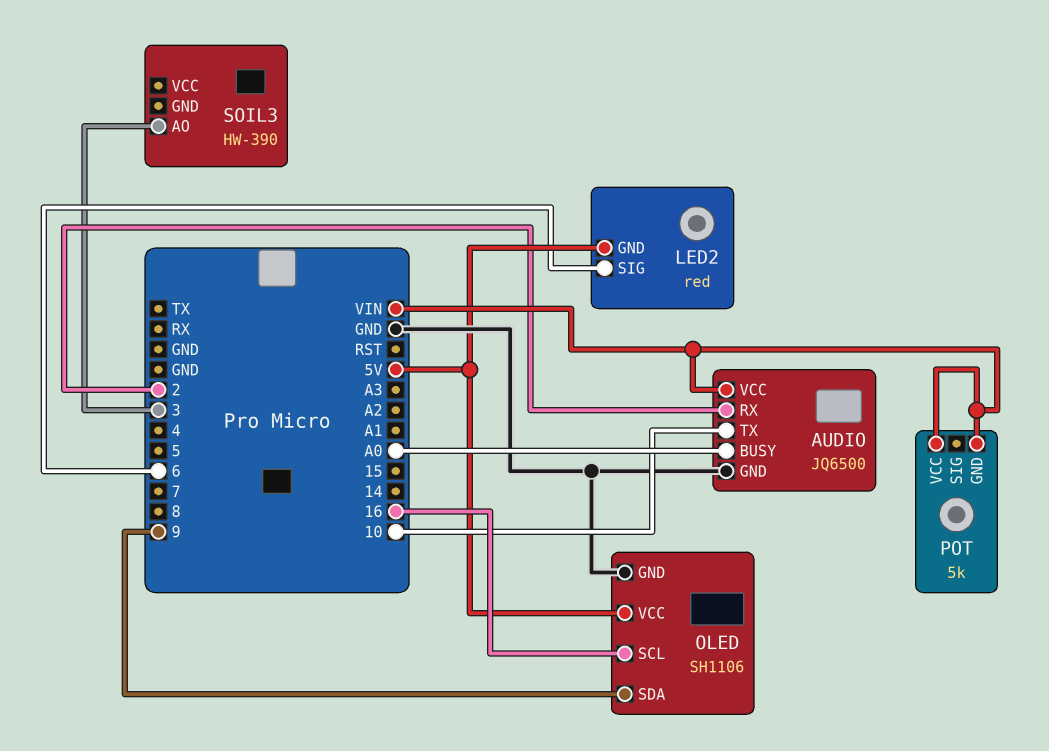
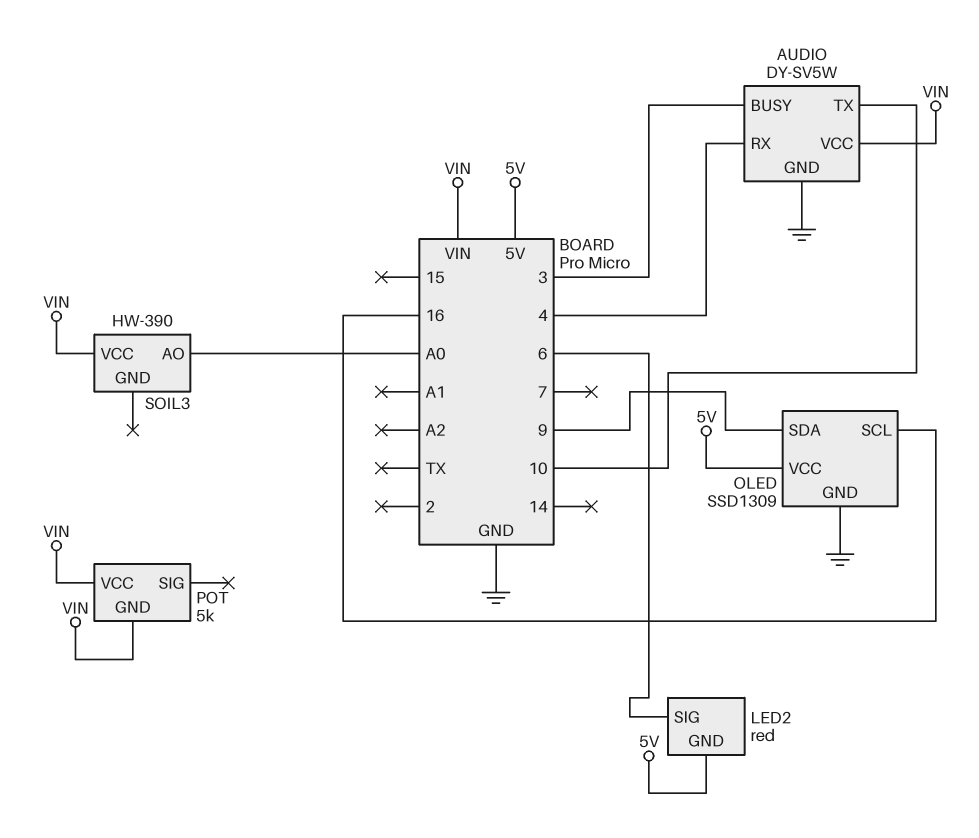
AUDIO: JQ6500 -> DY-SV5W
AUDIO pin BUSY: A0 -> 3
AUDIO pin RX: 2 -> 4
OLED: SH1106 -> SSD1309
SOIL3 pin AO: 3 -> A0
SOIL3 pin VCC: none -> VIN

